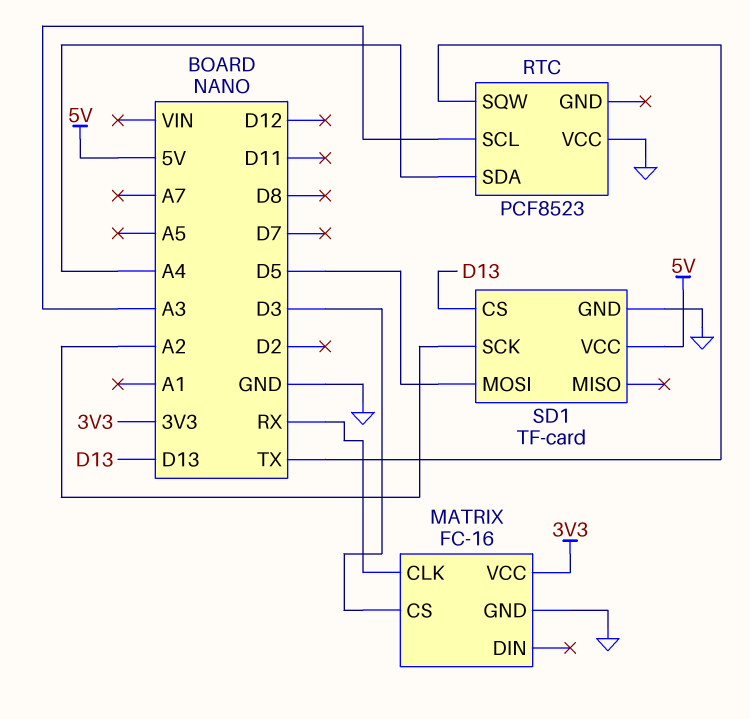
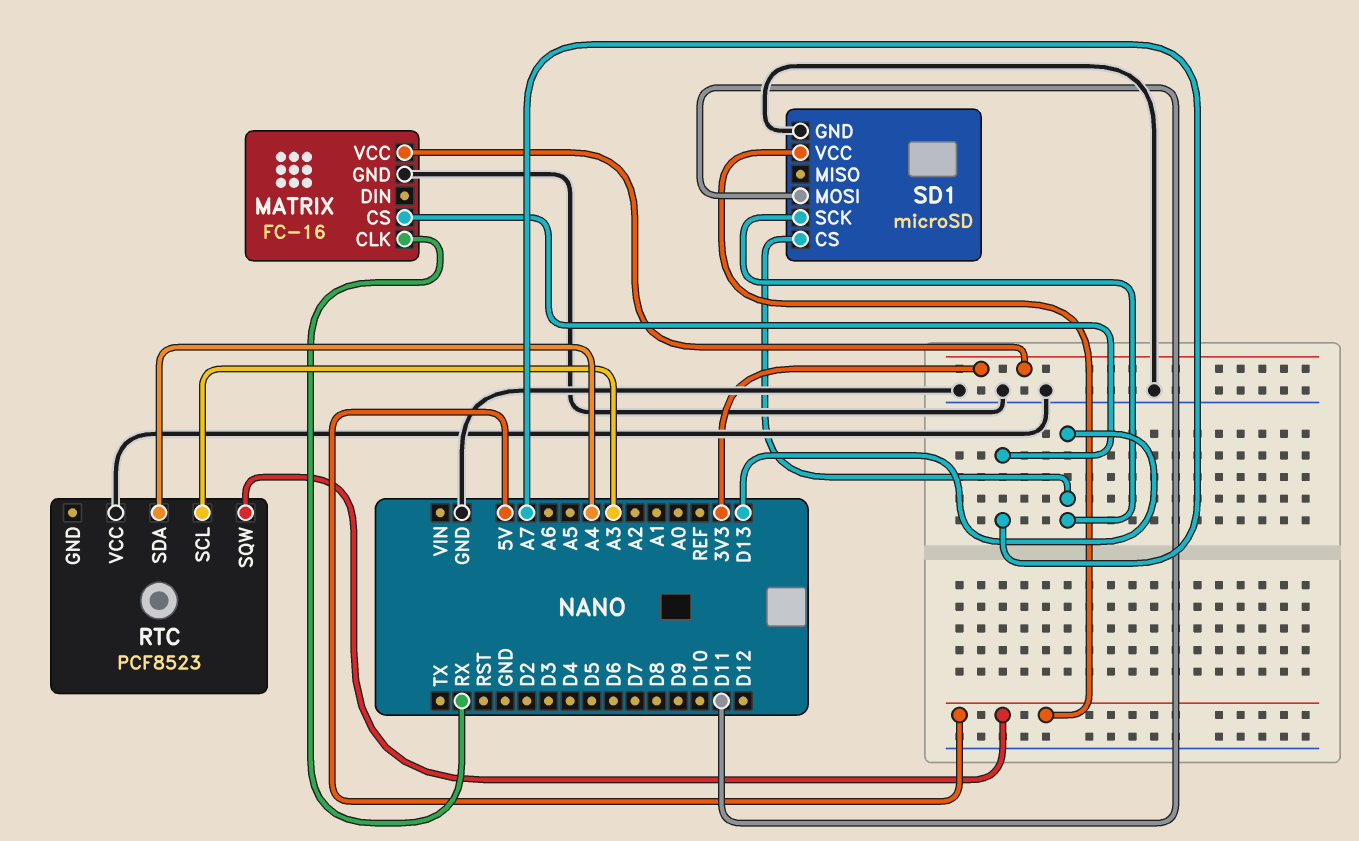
MATRIX pin CS: D3 -> A7
RTC pin SQW: TX -> 5V
SD1: TF-card -> microSD
SD1 pin MOSI: D5 -> D11
SD1 pin SCK: A2 -> D13

